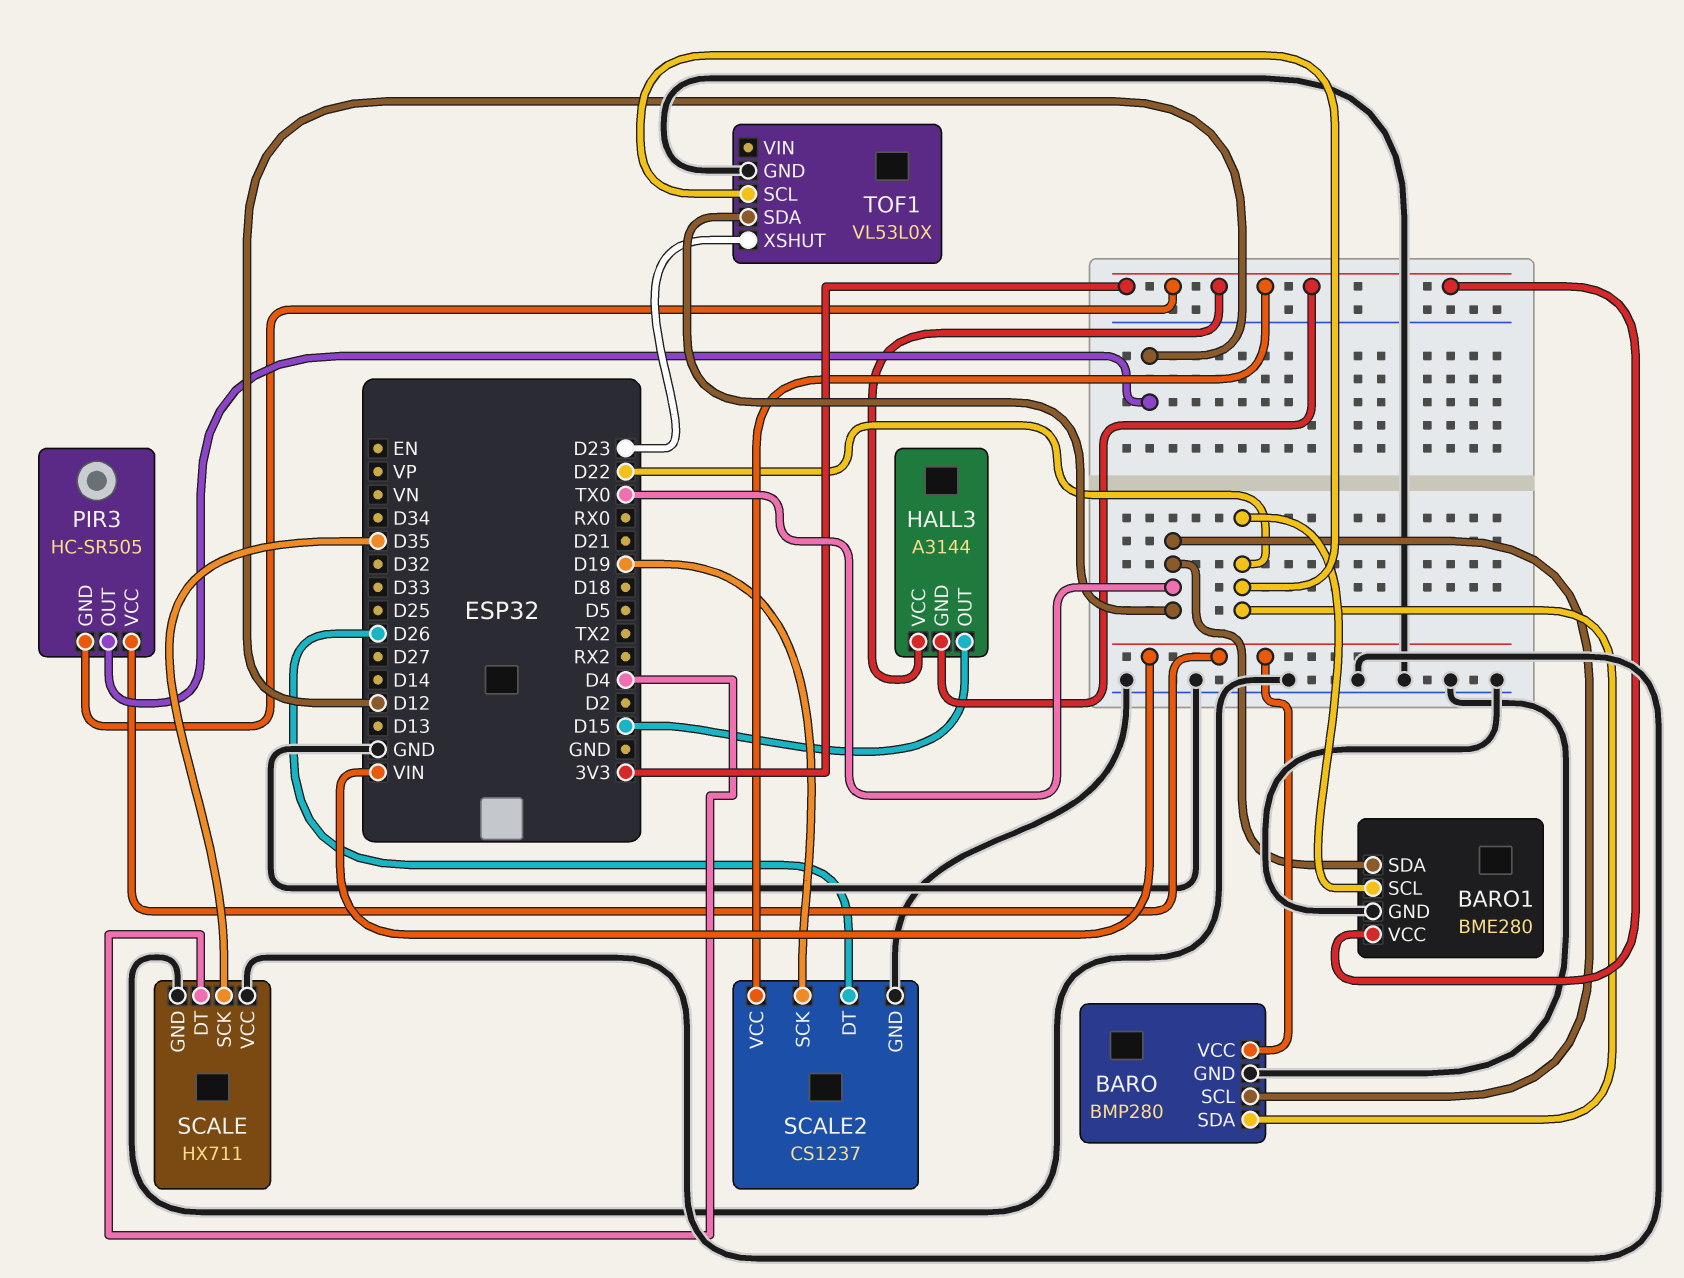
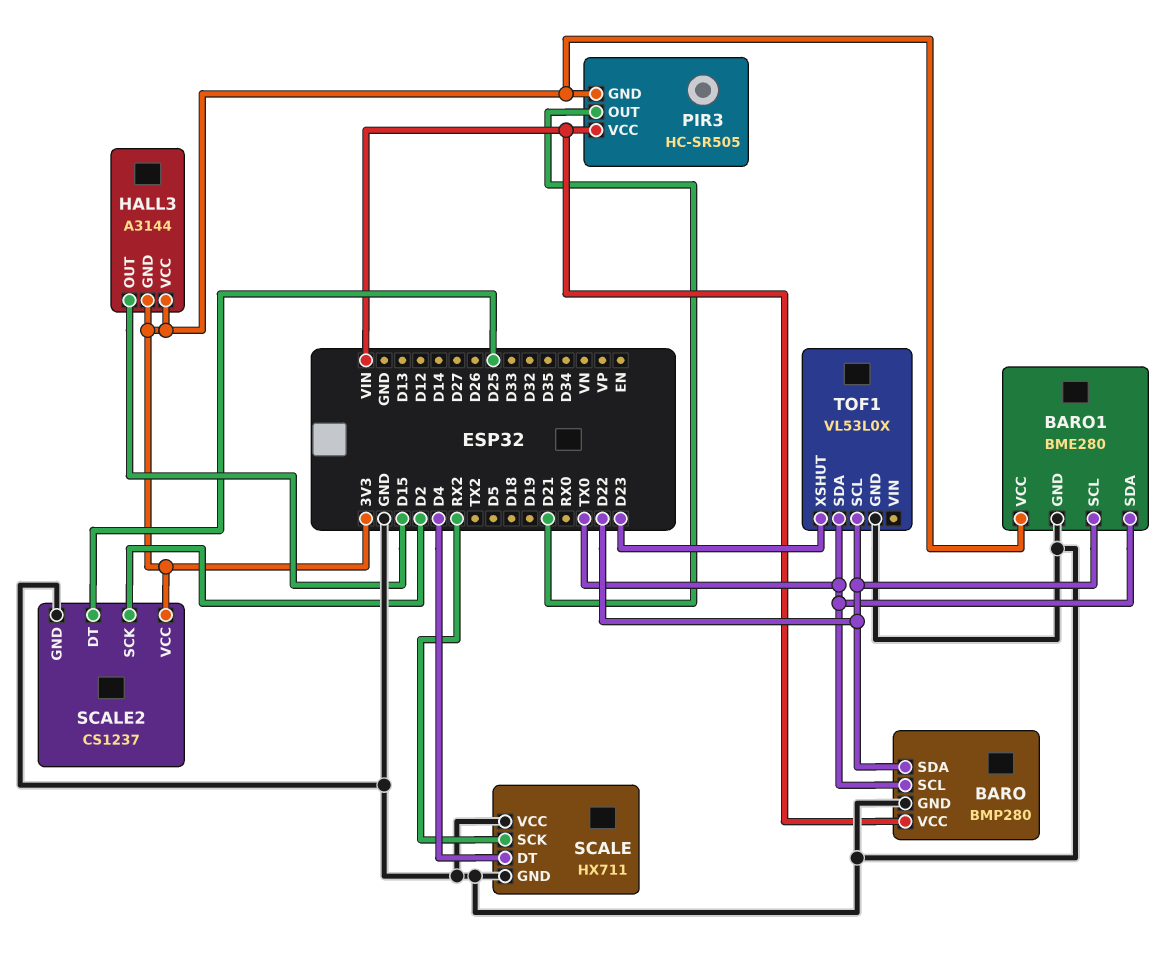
PIR3 pin OUT: D12 -> D21
SCALE pin SCK: D35 -> RX2
SCALE2 pin DT: D26 -> D25
SCALE2 pin SCK: D19 -> D2

